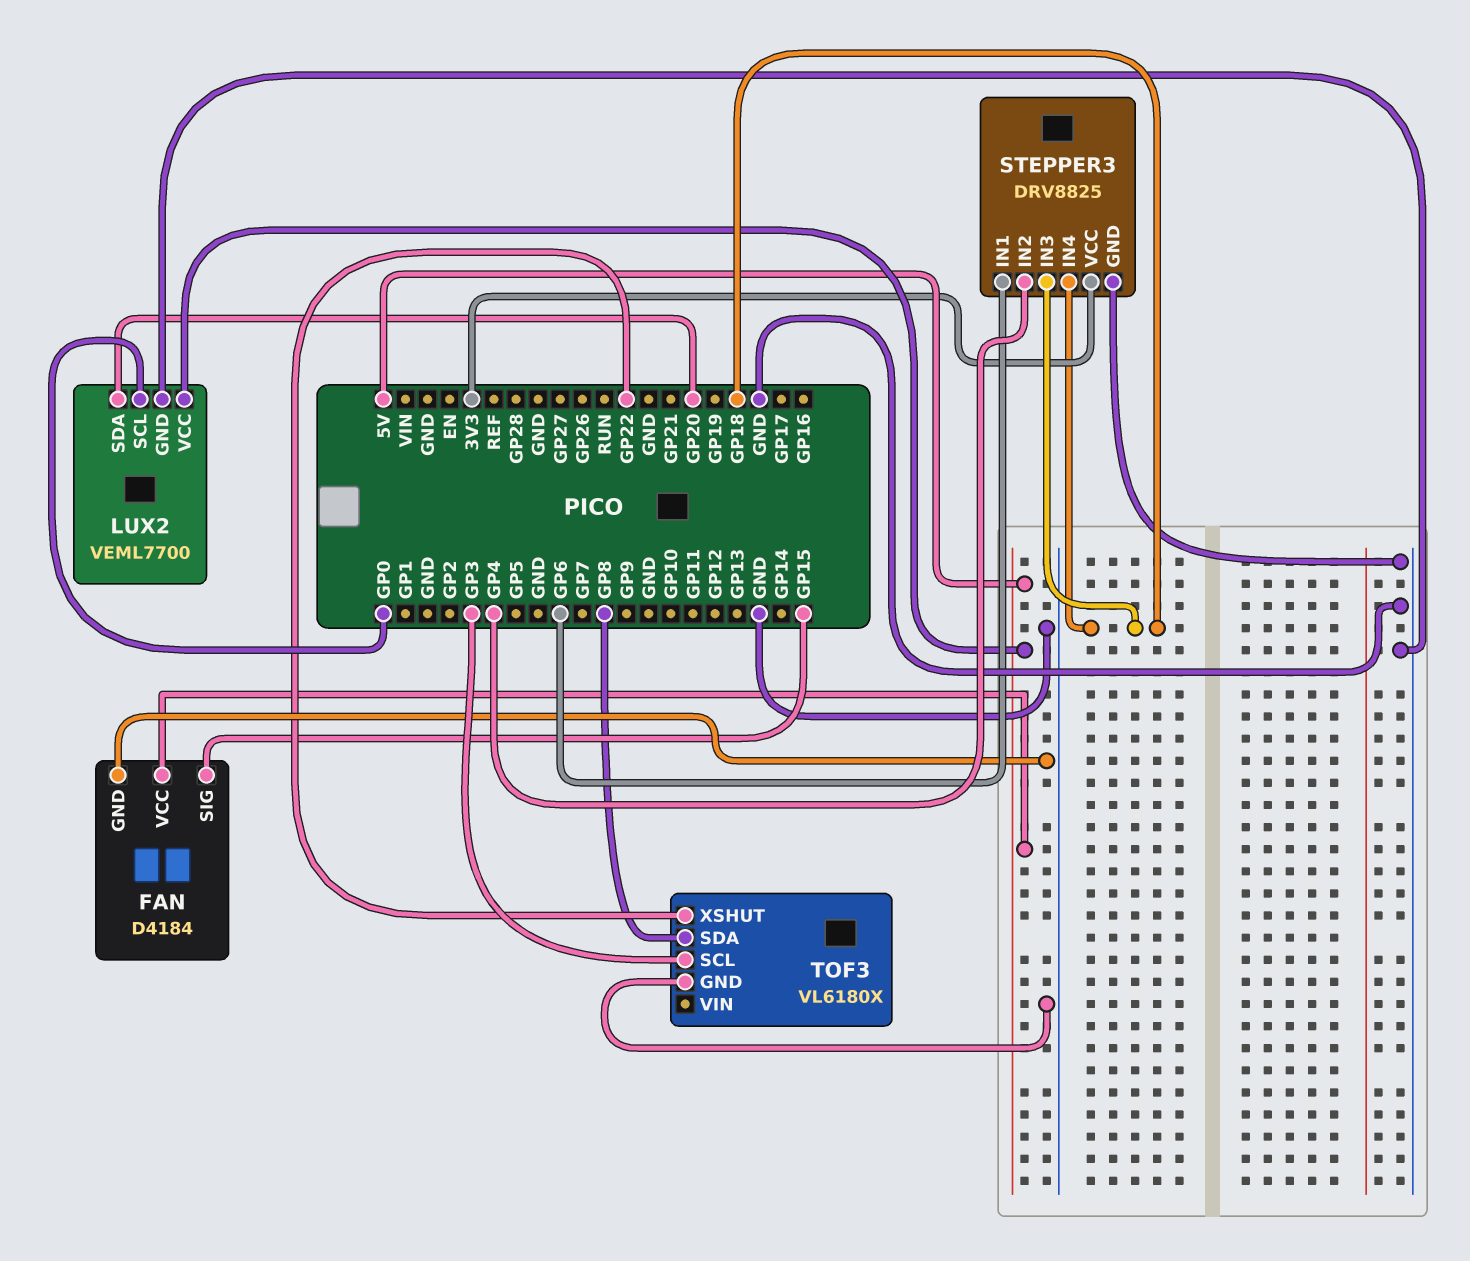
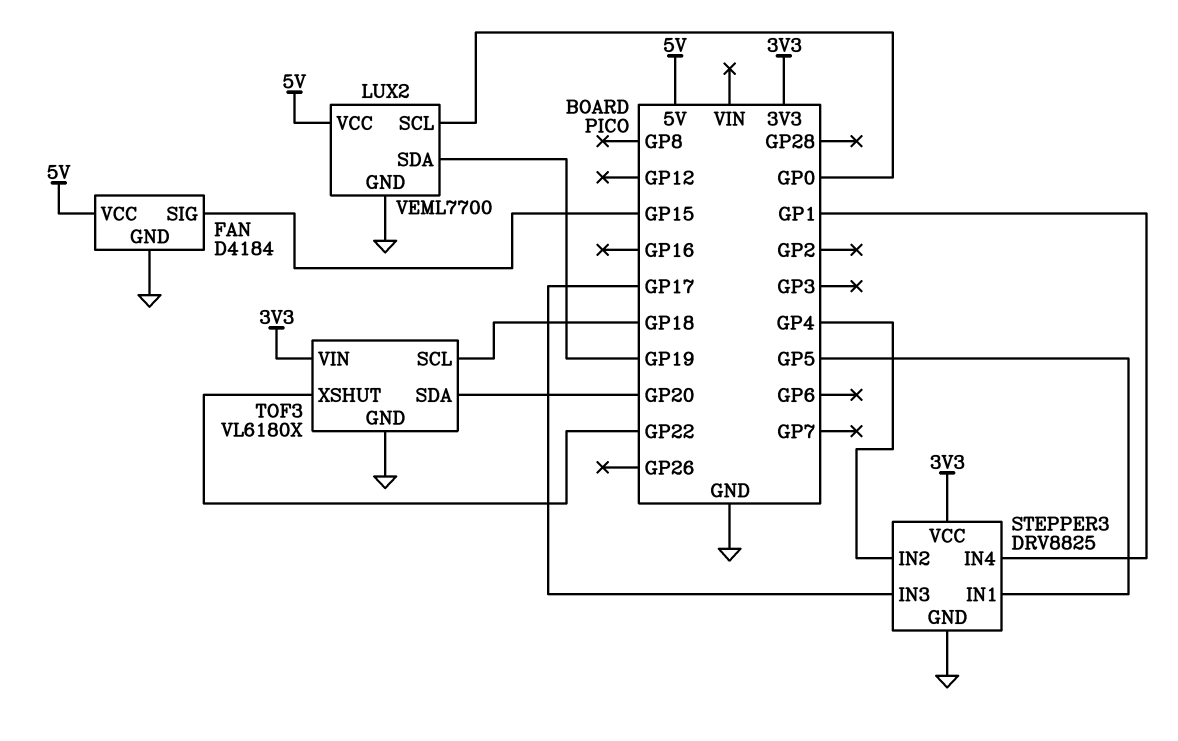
LUX2 pin SDA: GP20 -> GP19
STEPPER3 pin IN1: GP6 -> GP5
STEPPER3 pin IN3: GP18 -> GP17
STEPPER3 pin IN4: GP18 -> GP1
TOF3 pin SCL: GP3 -> GP18
TOF3 pin SDA: GP8 -> GP20
TOF3 pin VIN: none -> 3V3

